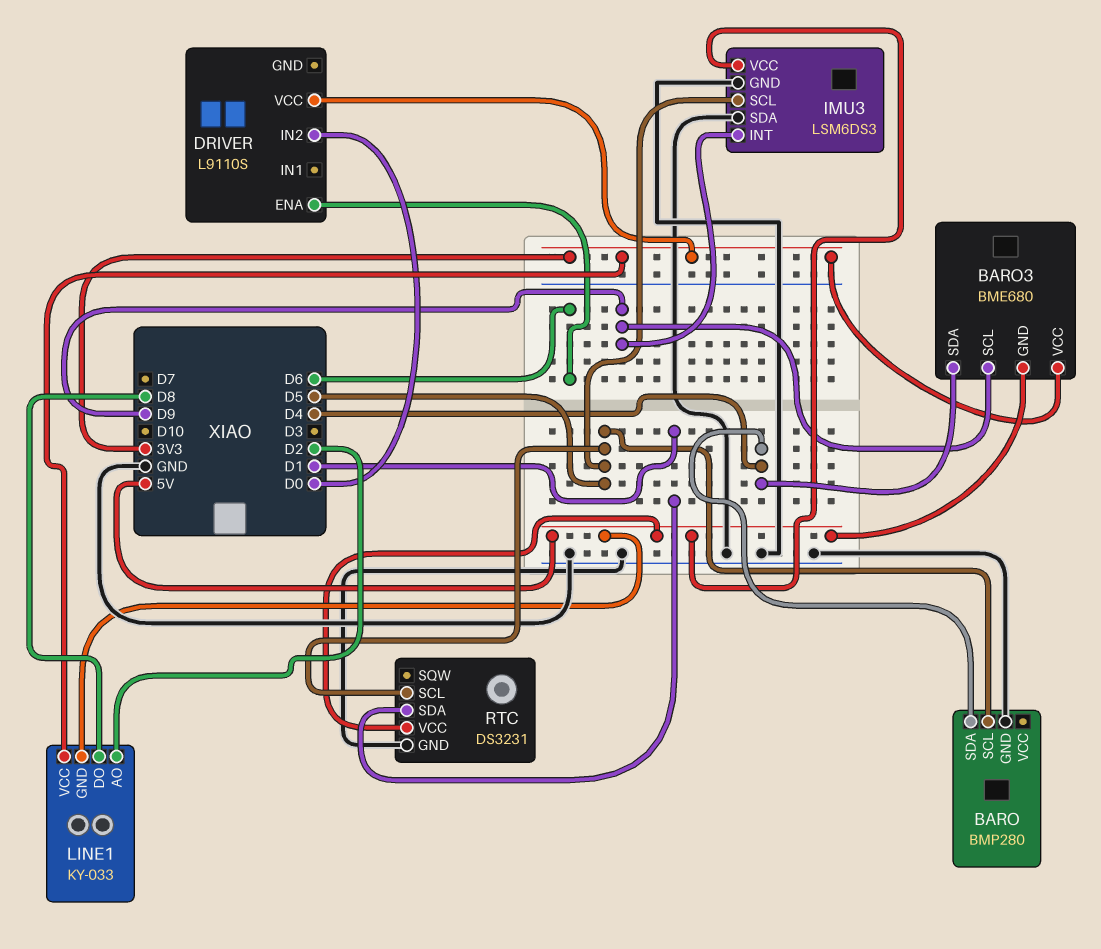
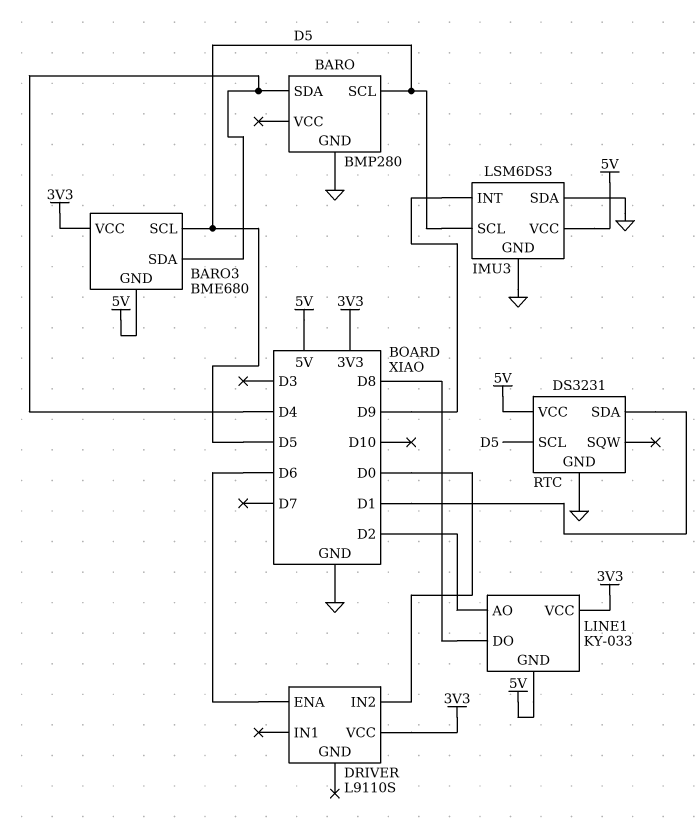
BARO3 pin SCL: D9 -> D5

